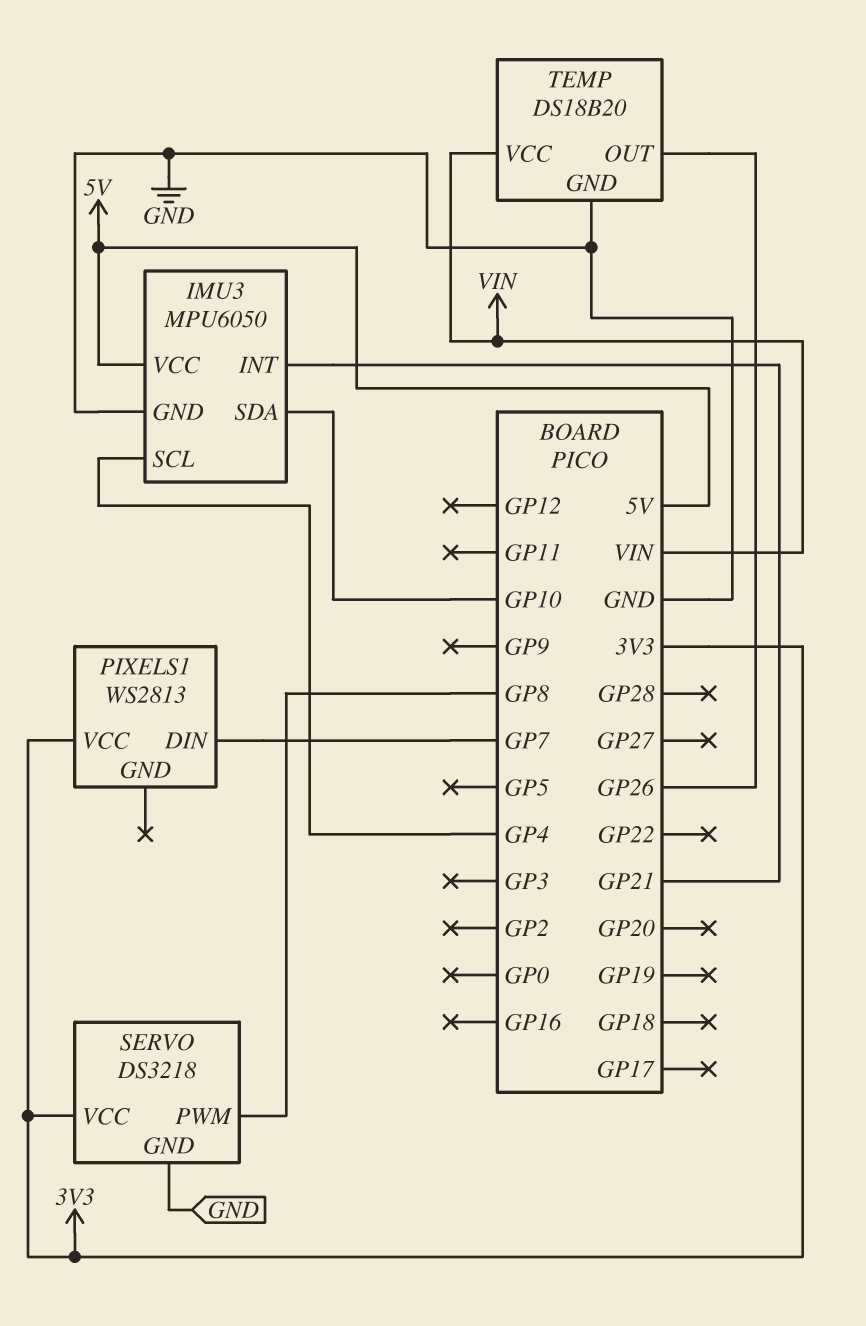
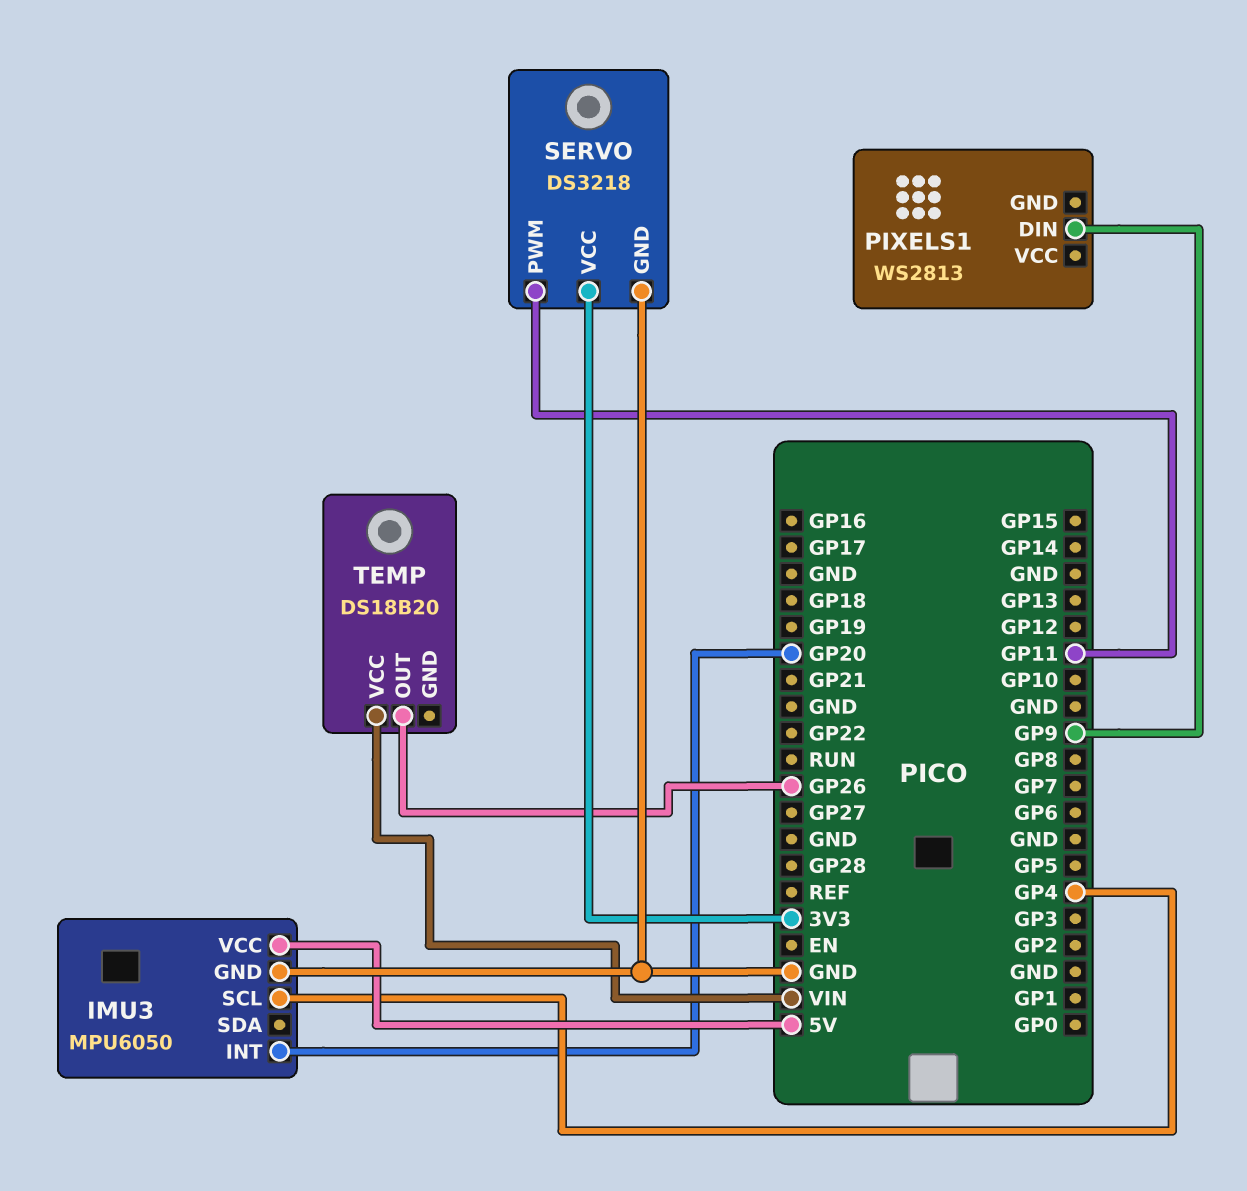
IMU3 pin INT: GP21 -> GP20
IMU3 pin SDA: GP10 -> none
PIXELS1 pin DIN: GP7 -> GP9
PIXELS1 pin VCC: 3V3 -> none
SERVO pin PWM: GP8 -> GP11
TEMP pin GND: GND -> none

